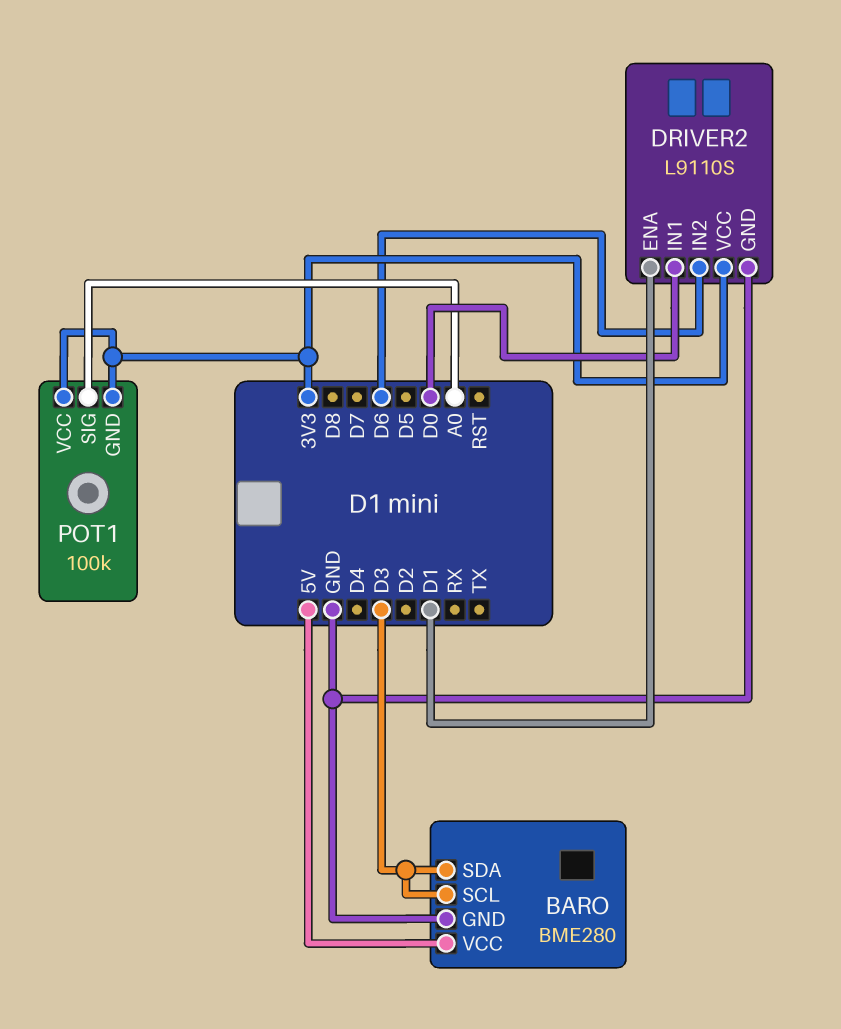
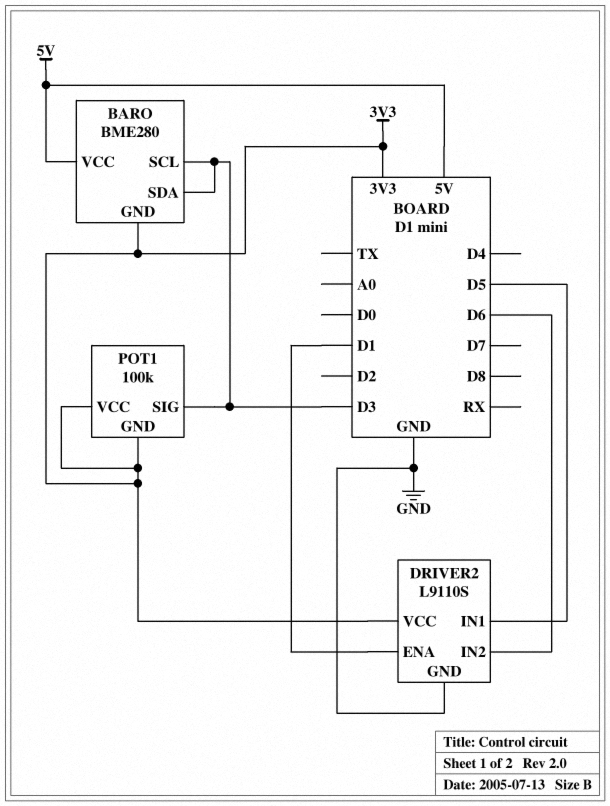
BARO pin GND: GND -> 3V3
DRIVER2 pin IN1: D0 -> D5
POT1 pin SIG: A0 -> D3

